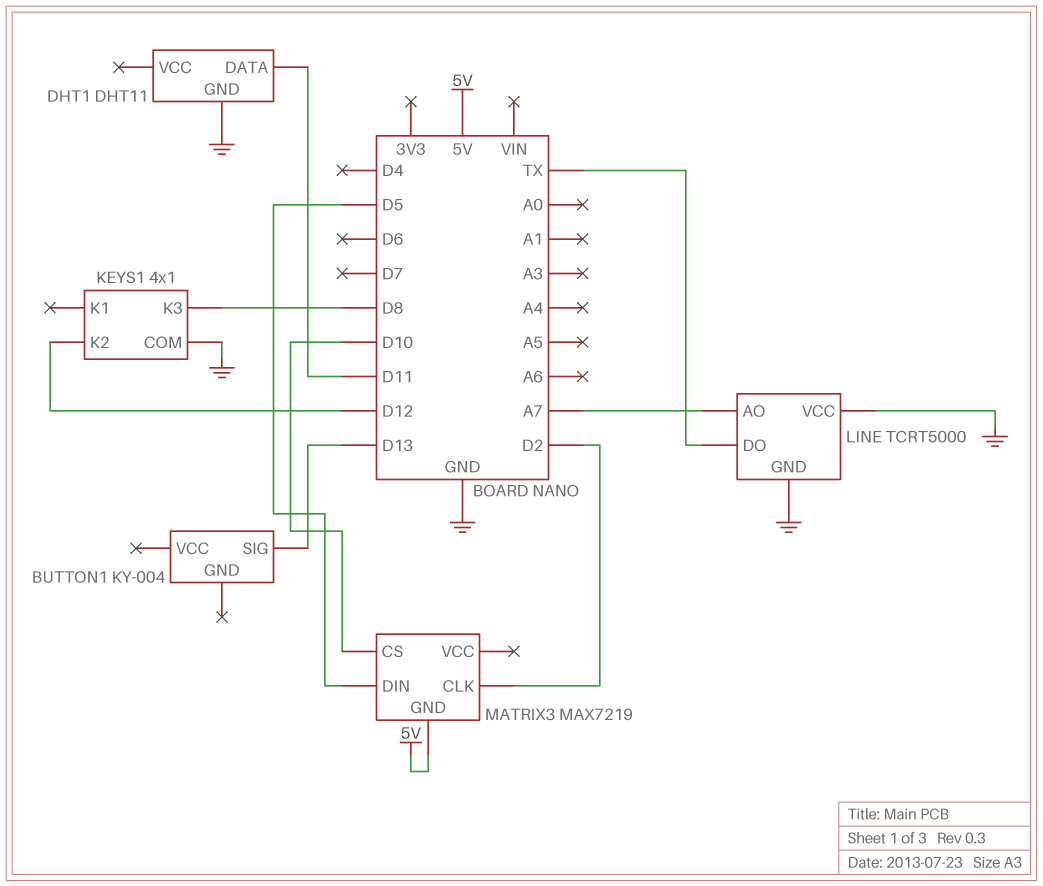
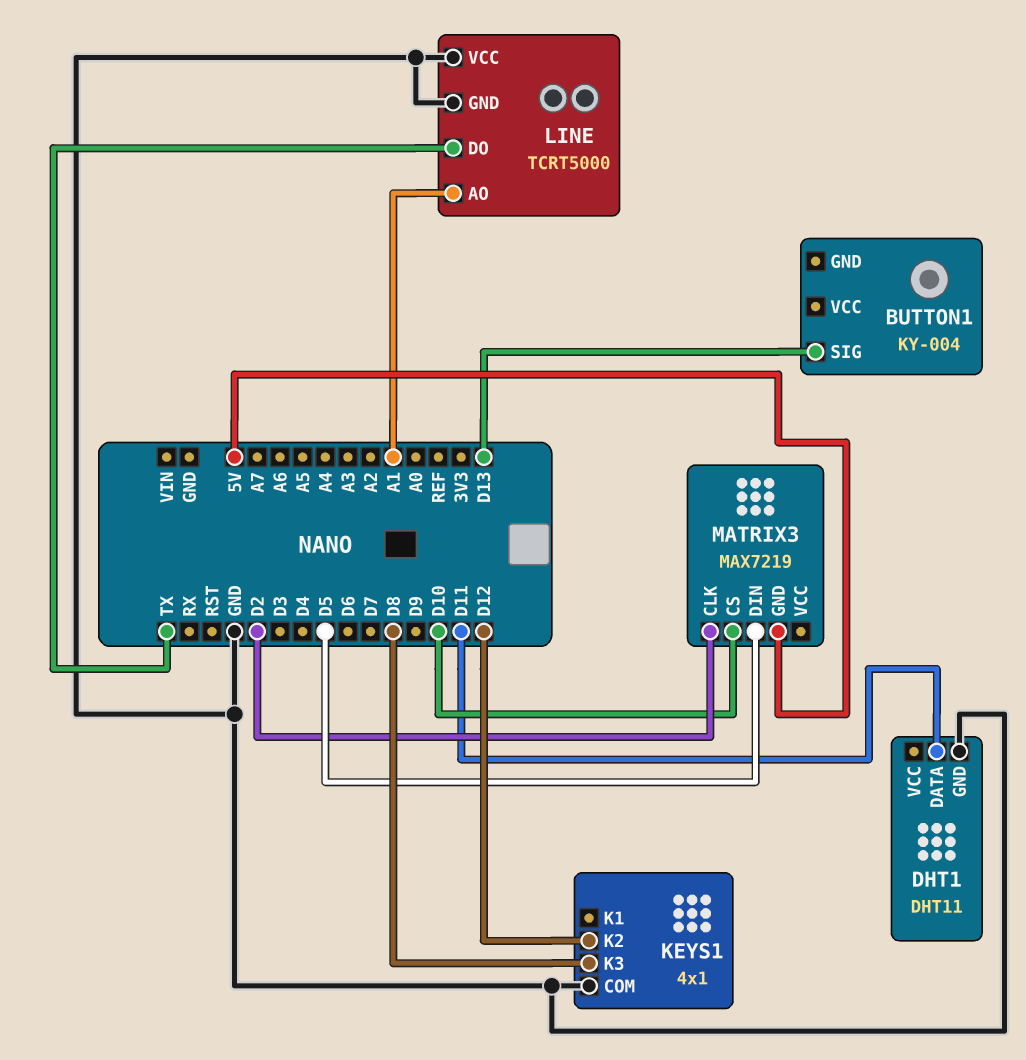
LINE pin AO: A7 -> A1

